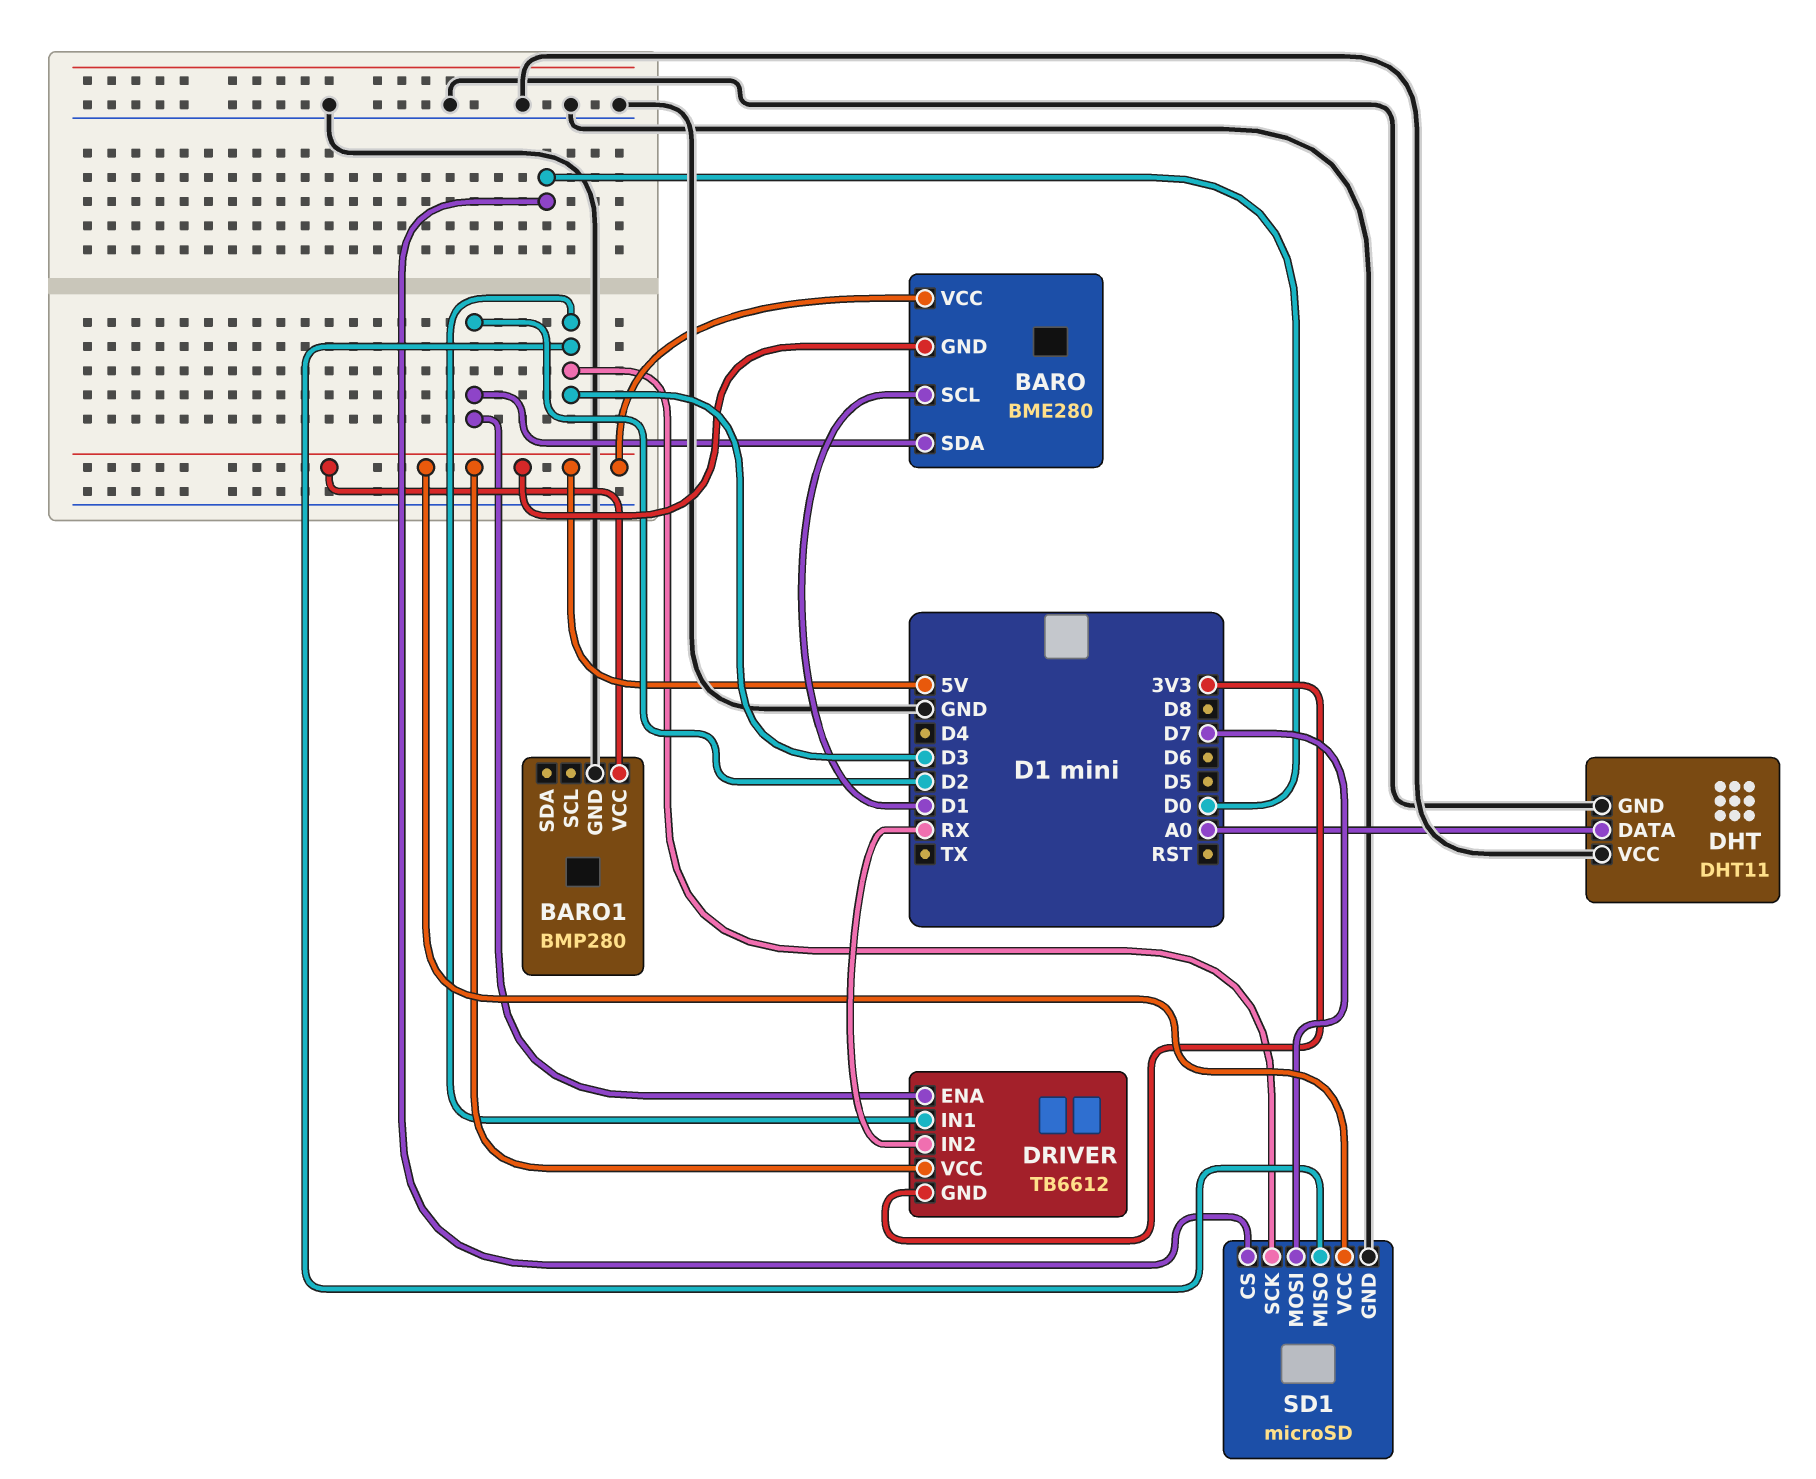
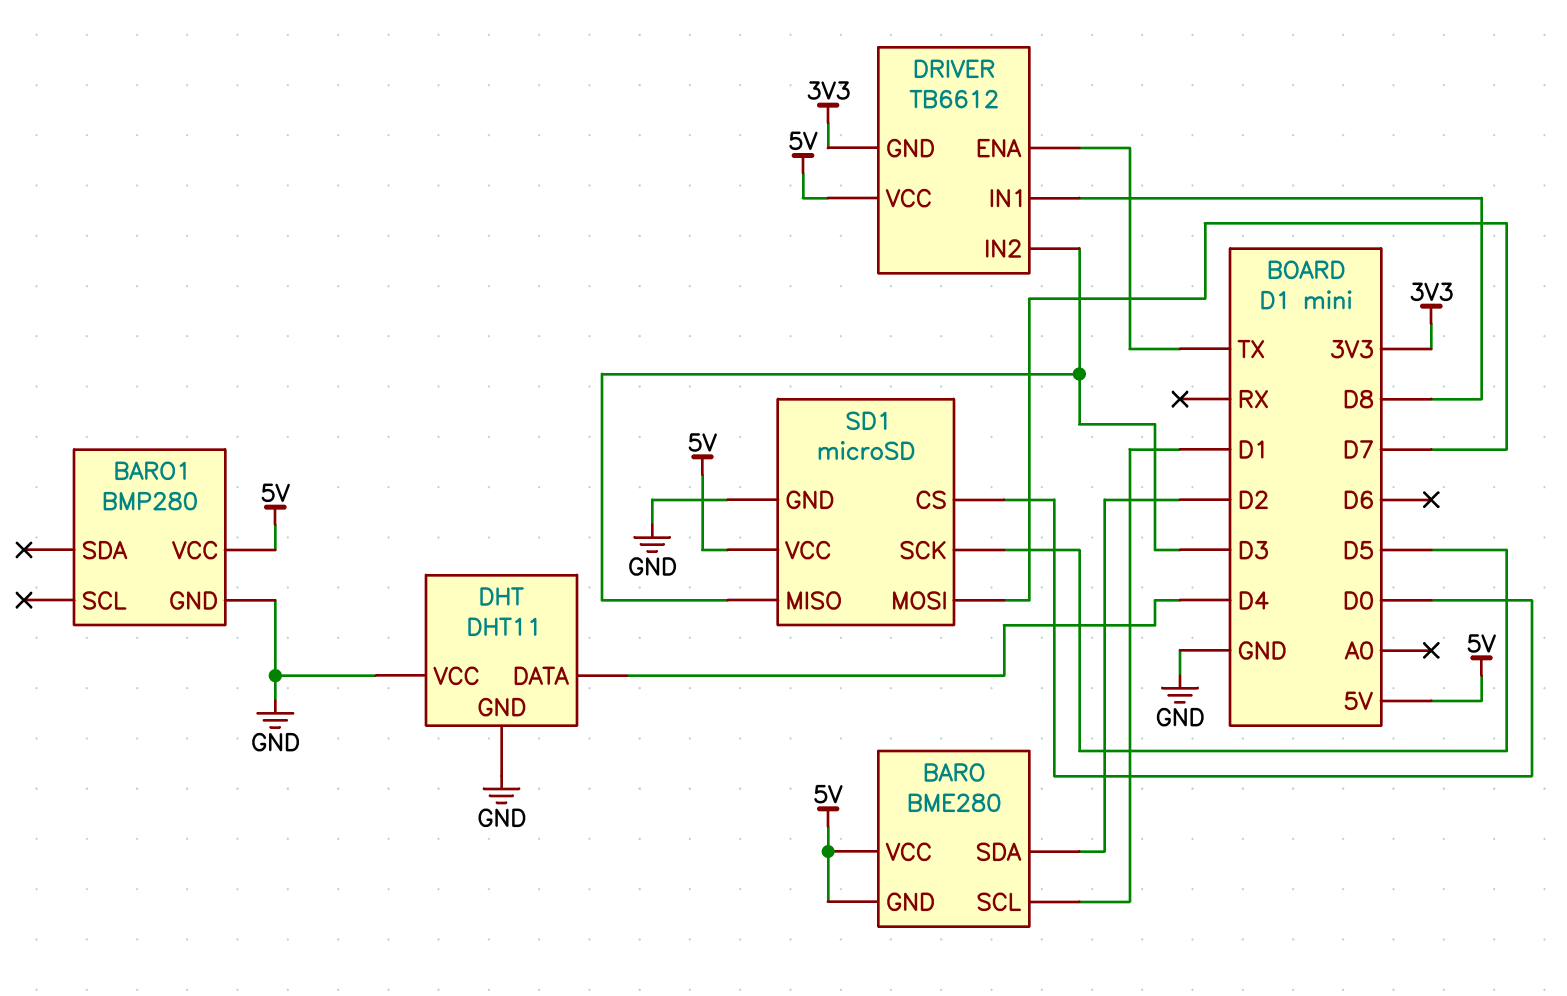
DHT pin DATA: A0 -> D4
DRIVER pin ENA: D2 -> TX
DRIVER pin IN1: D3 -> D8
DRIVER pin IN2: RX -> D3
SD1 pin SCK: D3 -> D5

